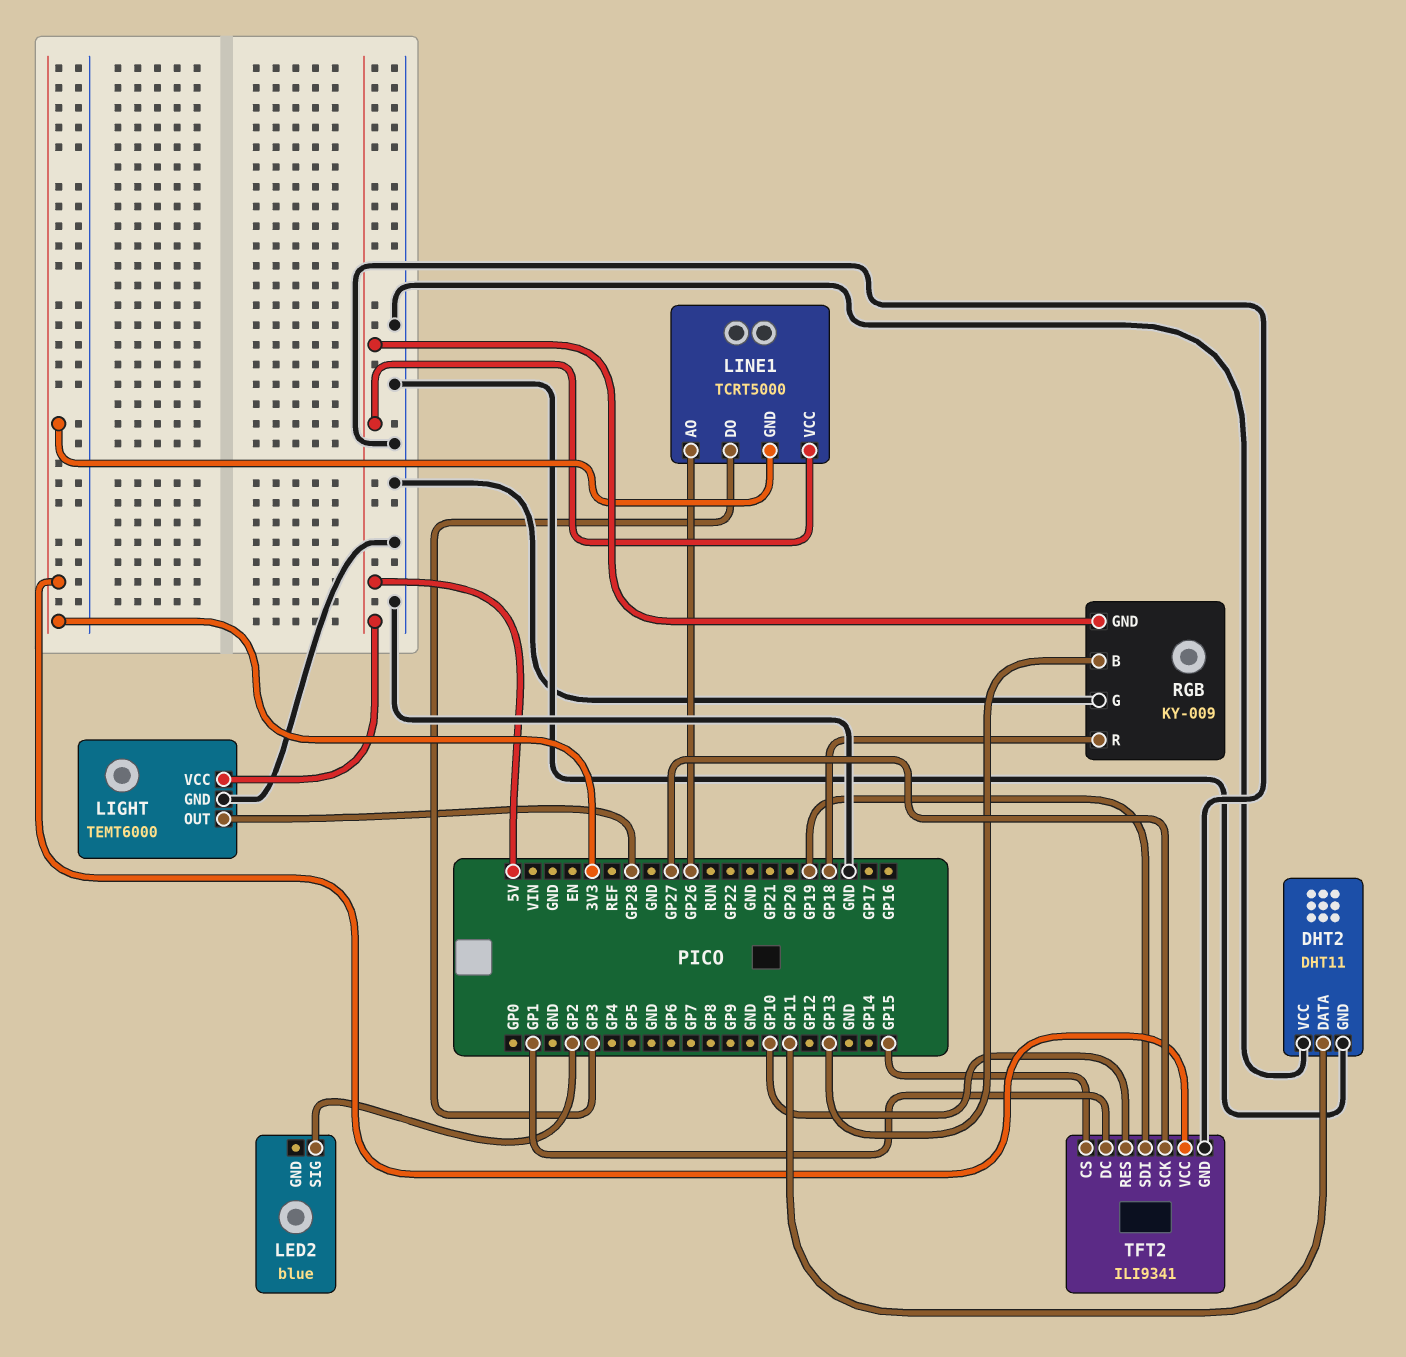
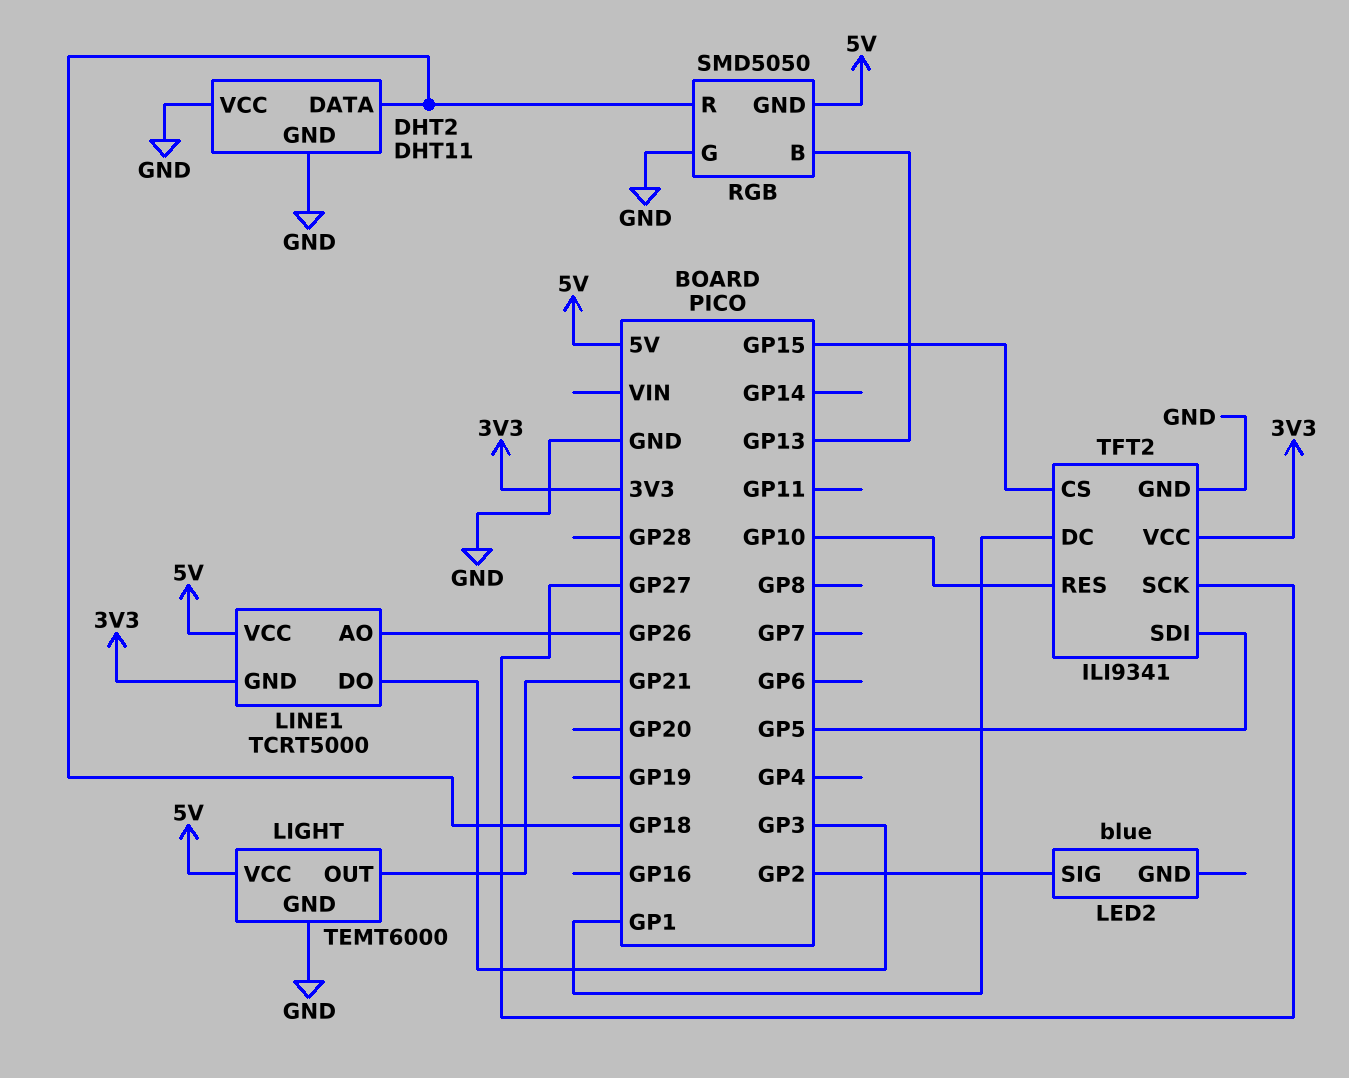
DHT2 pin DATA: GP11 -> GP18
LIGHT pin OUT: GP28 -> GP21
RGB: KY-009 -> SMD5050
TFT2 pin SDI: GP19 -> GP5

